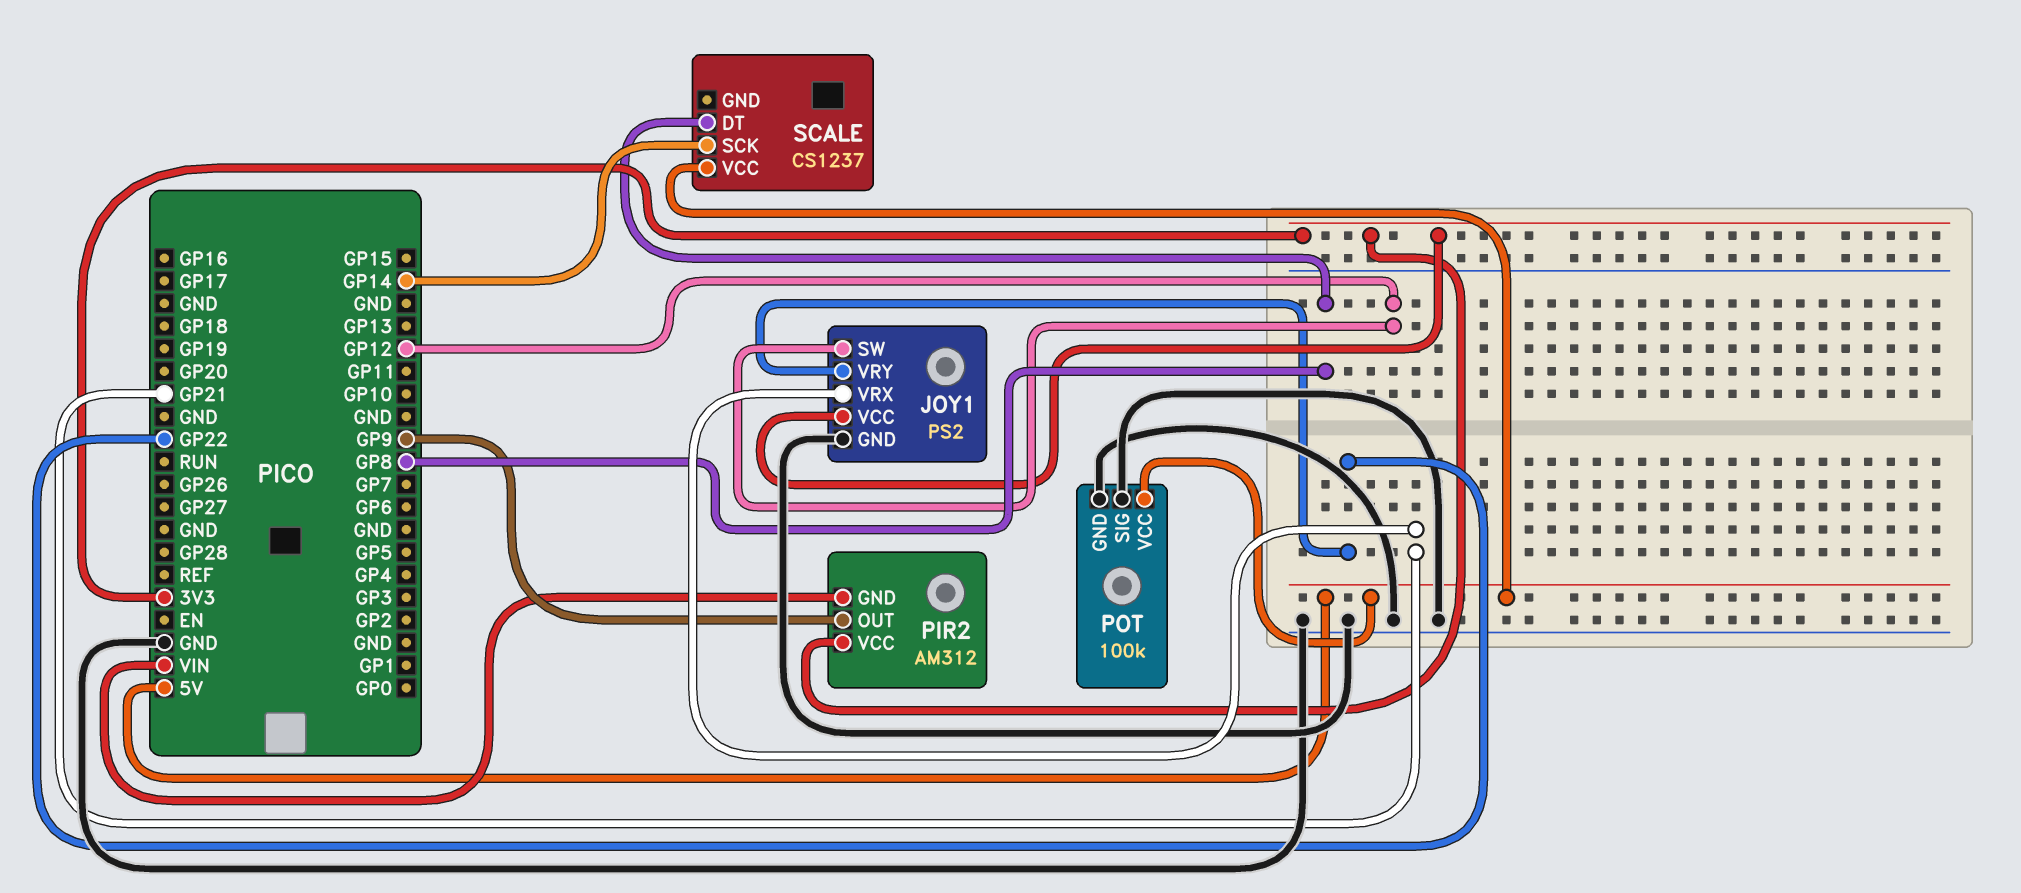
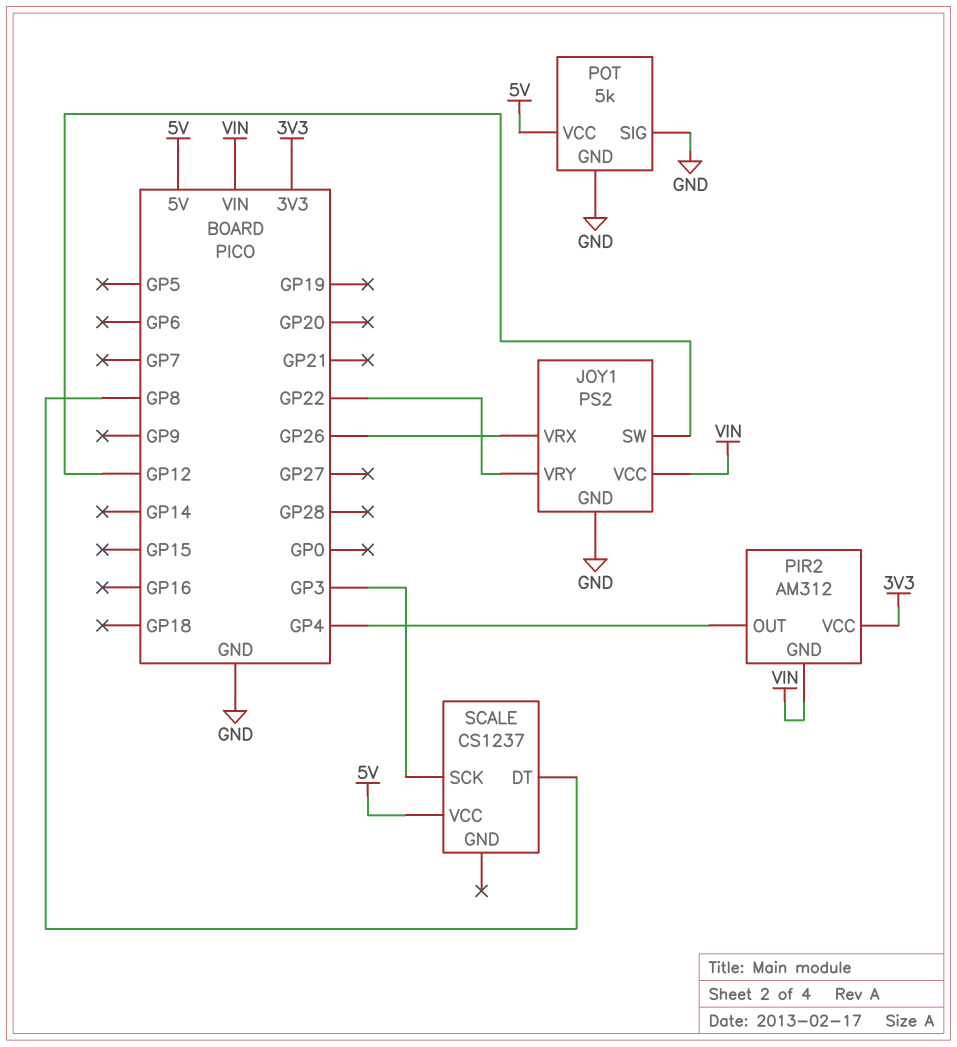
JOY1 pin VCC: 3V3 -> VIN
JOY1 pin VRX: GP21 -> GP26
PIR2 pin OUT: GP9 -> GP4
POT: 100k -> 5k
SCALE pin SCK: GP14 -> GP3

